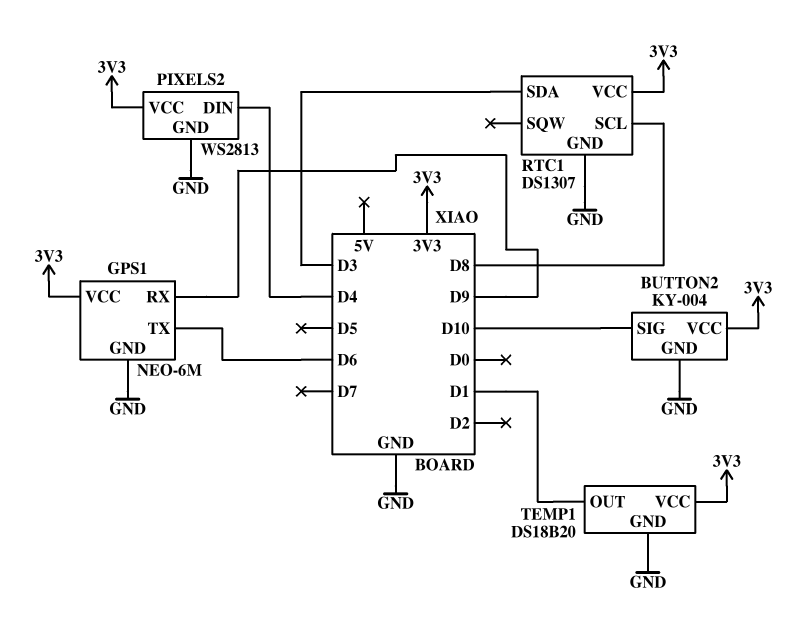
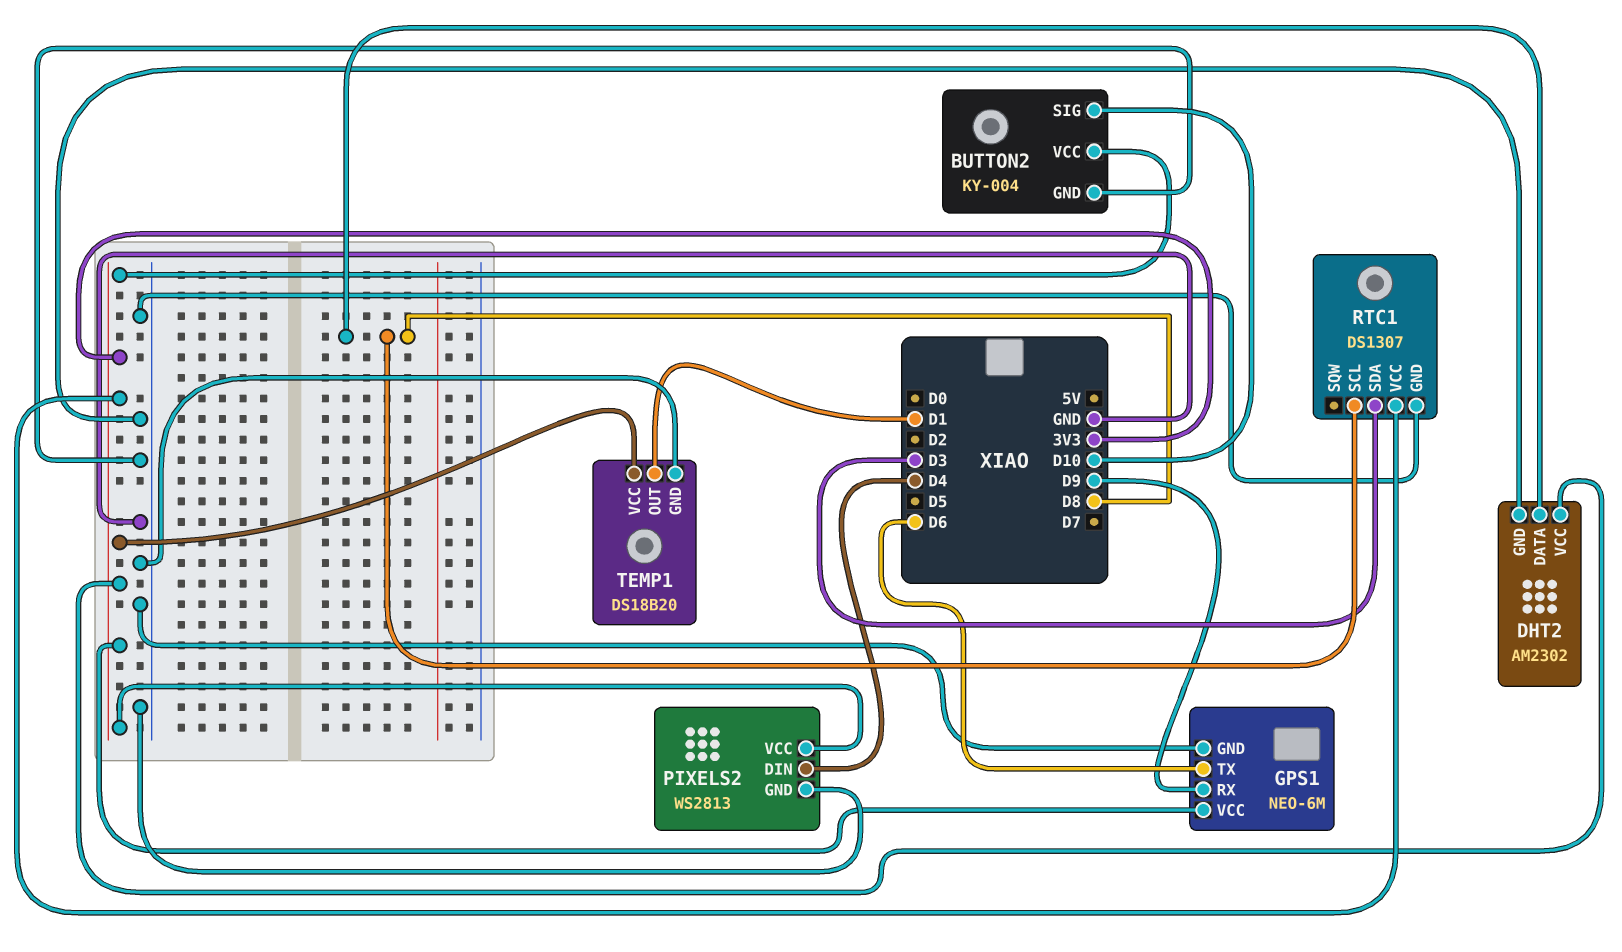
DHT2: none -> AM2302
DHT2 pin DATA: none -> D8
DHT2 pin GND: none -> GND
DHT2 pin VCC: none -> 3V3

